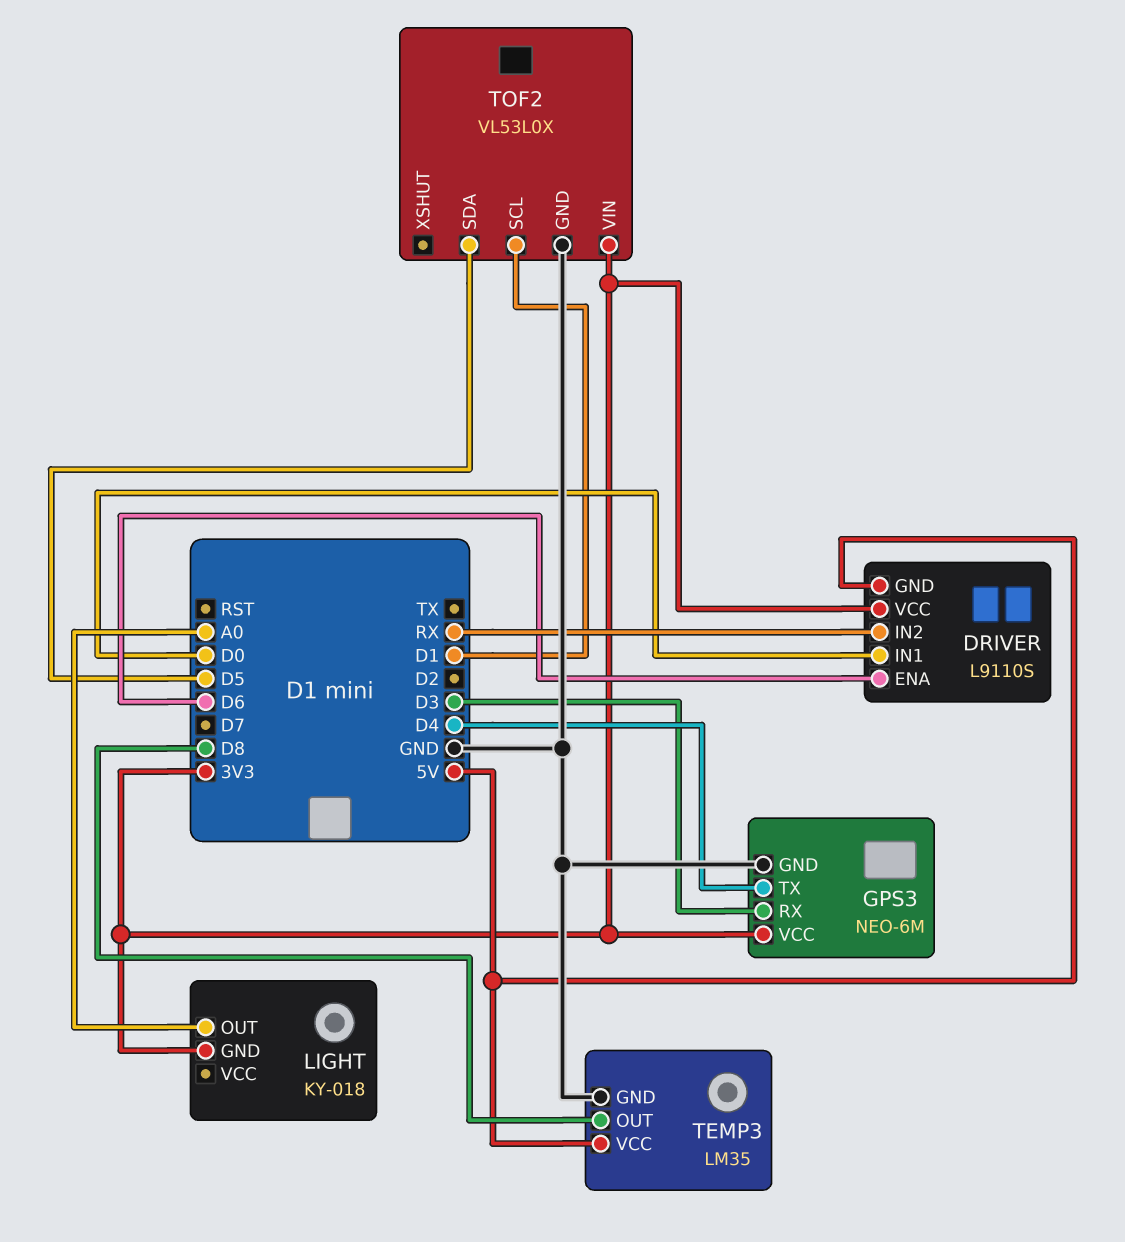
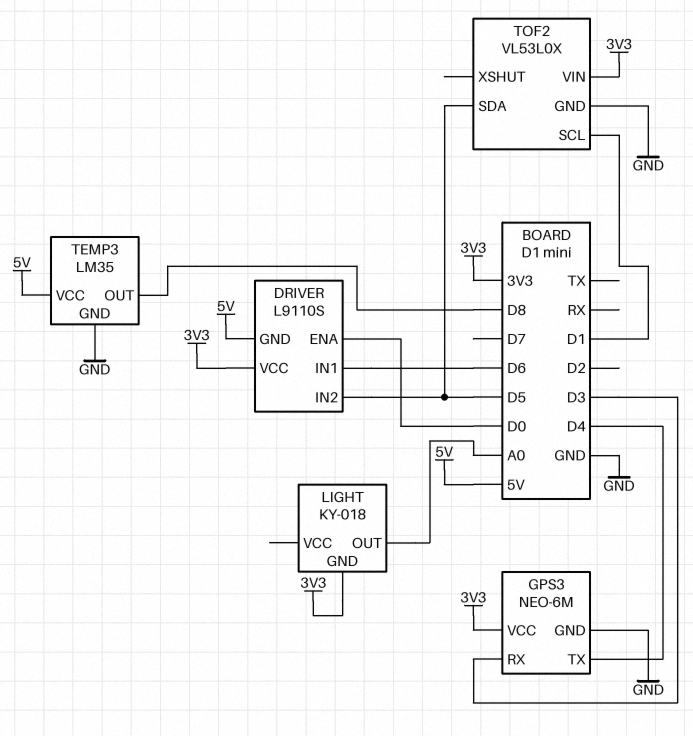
DRIVER pin ENA: D6 -> D0
DRIVER pin IN1: D0 -> D6
DRIVER pin IN2: RX -> D5

